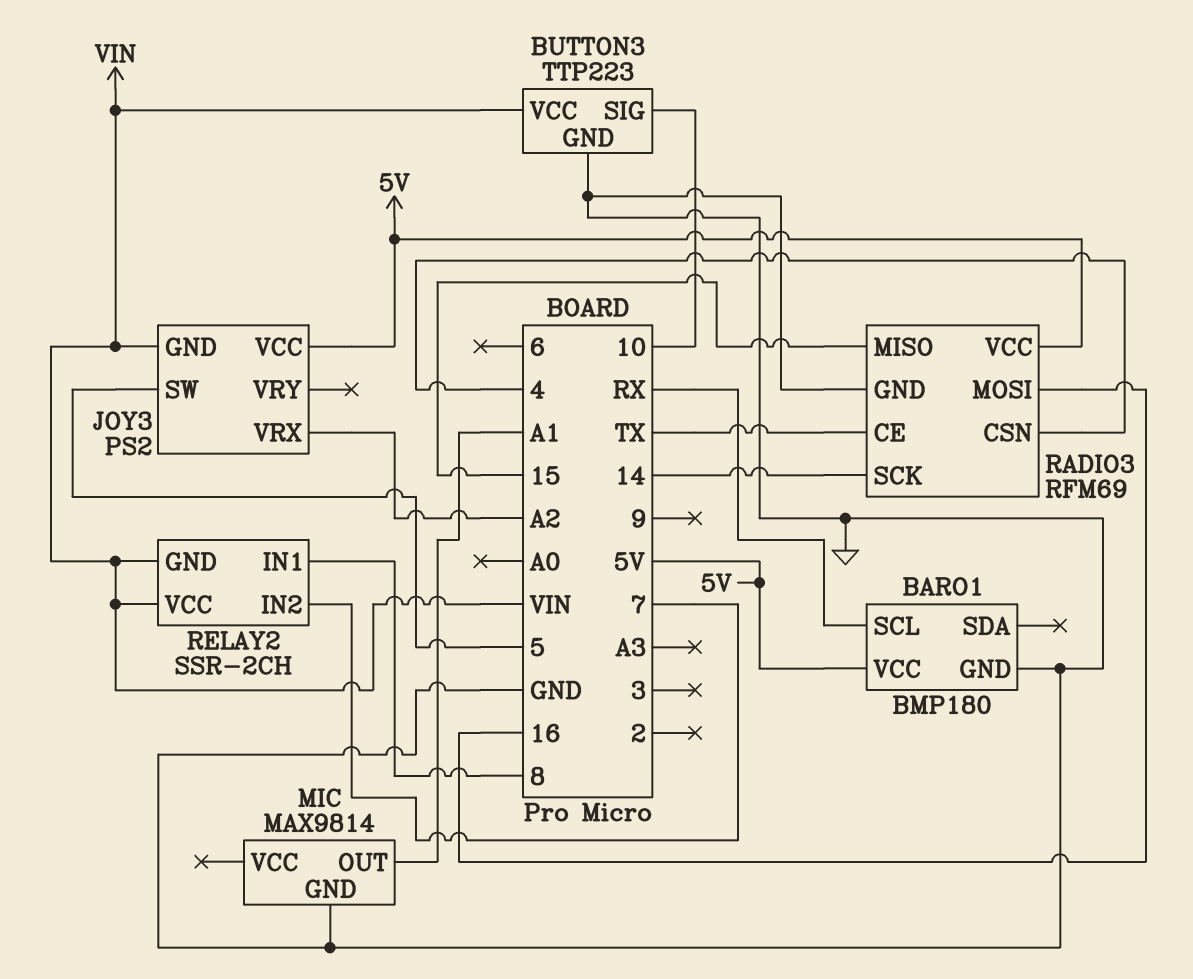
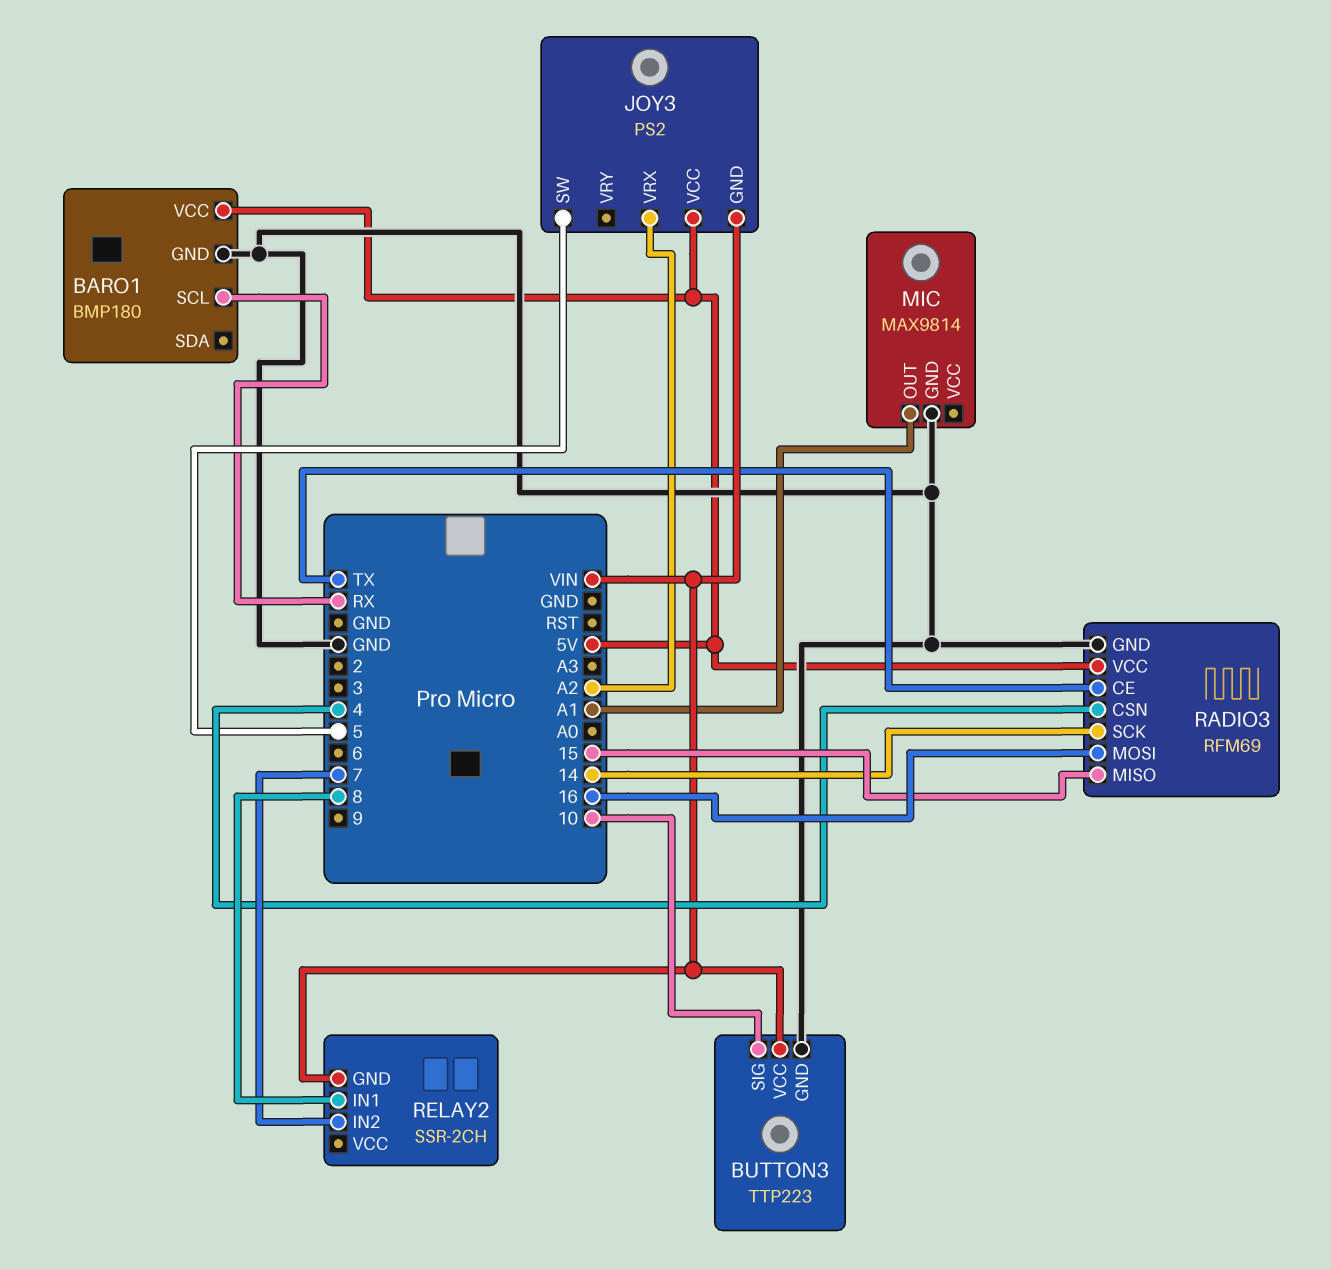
RELAY2 pin VCC: VIN -> none

